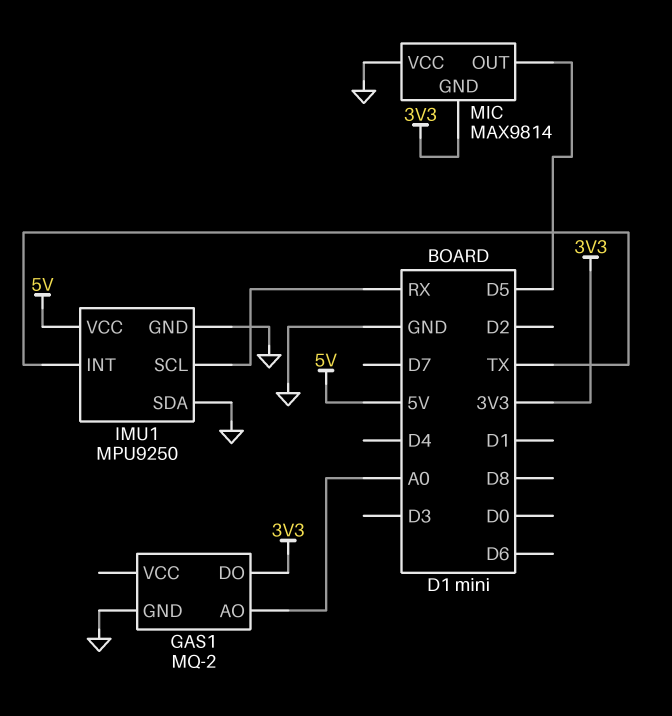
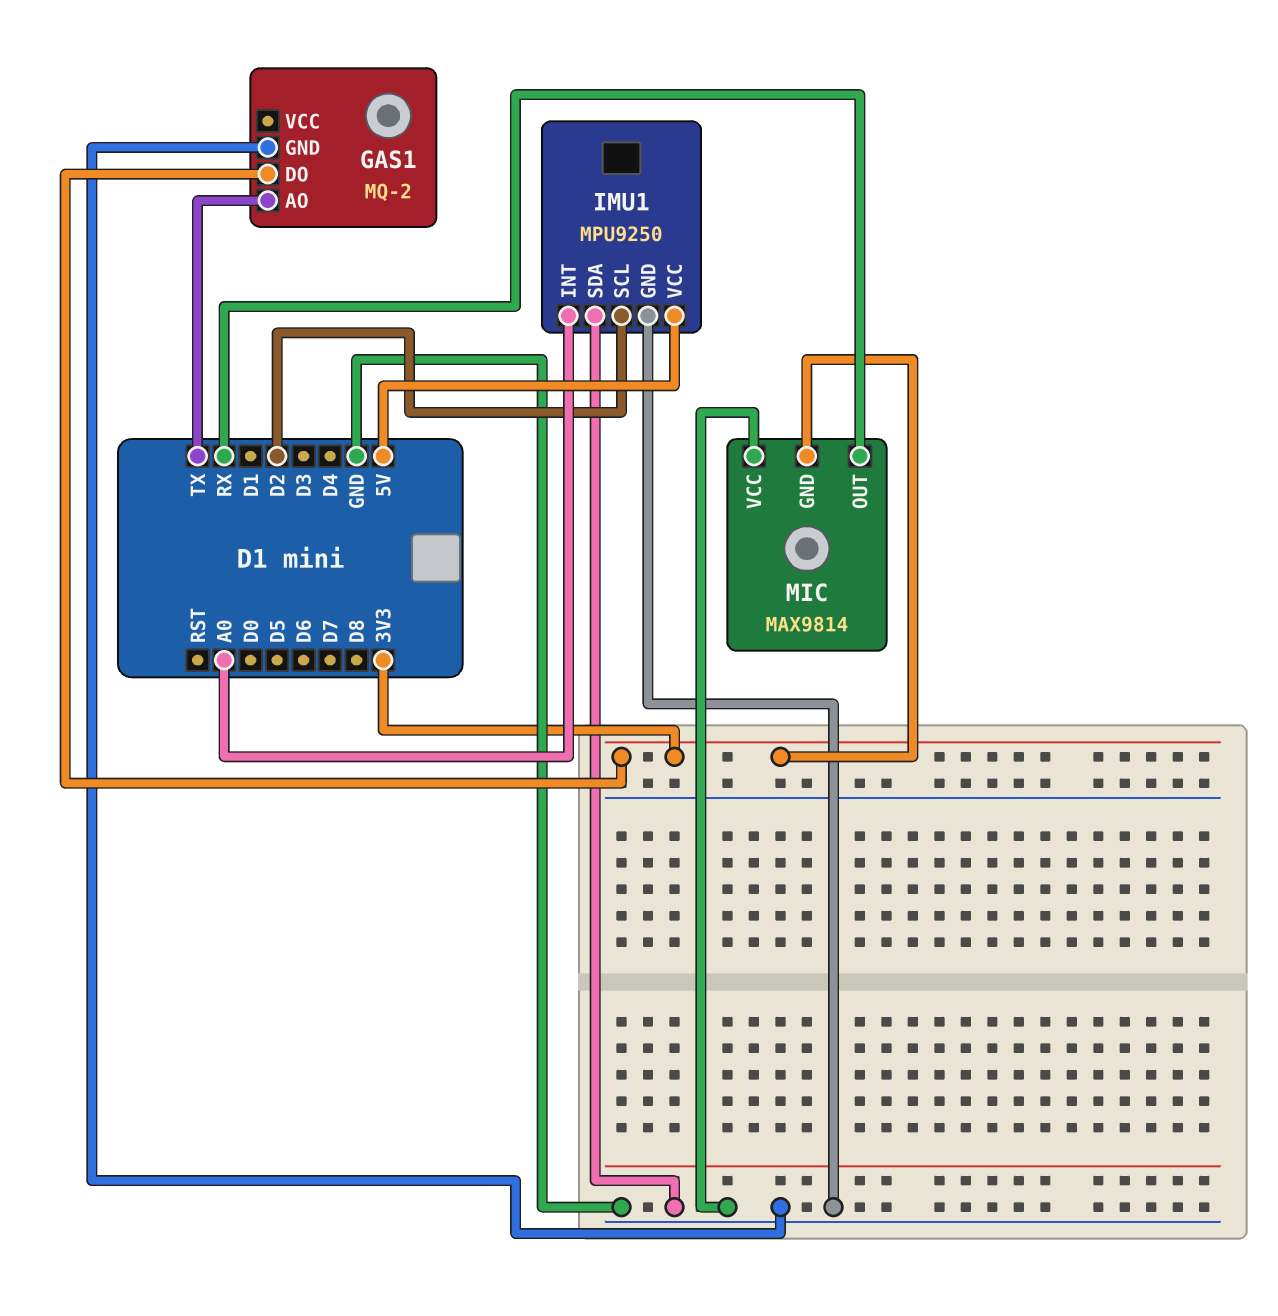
GAS1 pin AO: A0 -> TX
IMU1 pin INT: TX -> A0
IMU1 pin SCL: RX -> D2
MIC pin OUT: D5 -> RX

